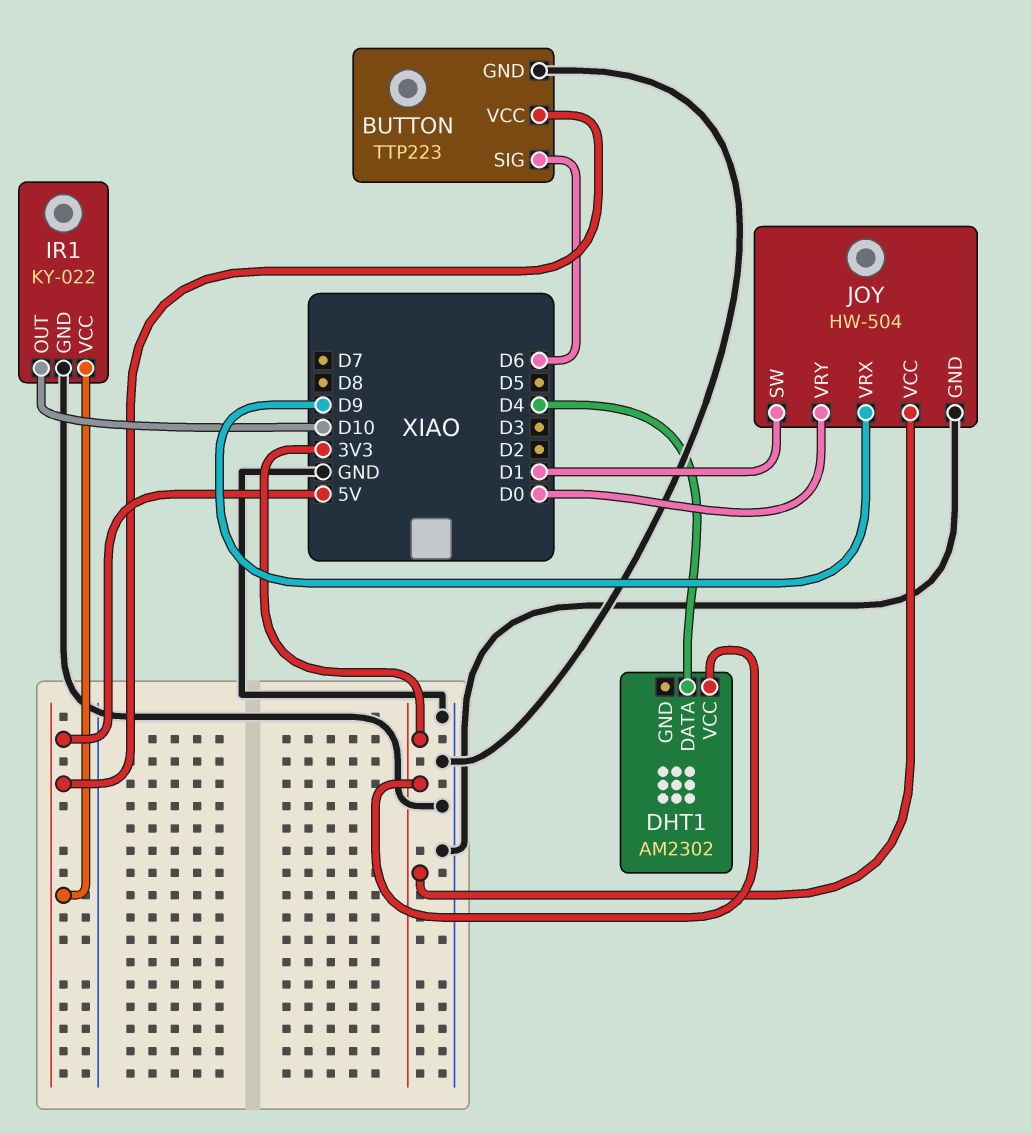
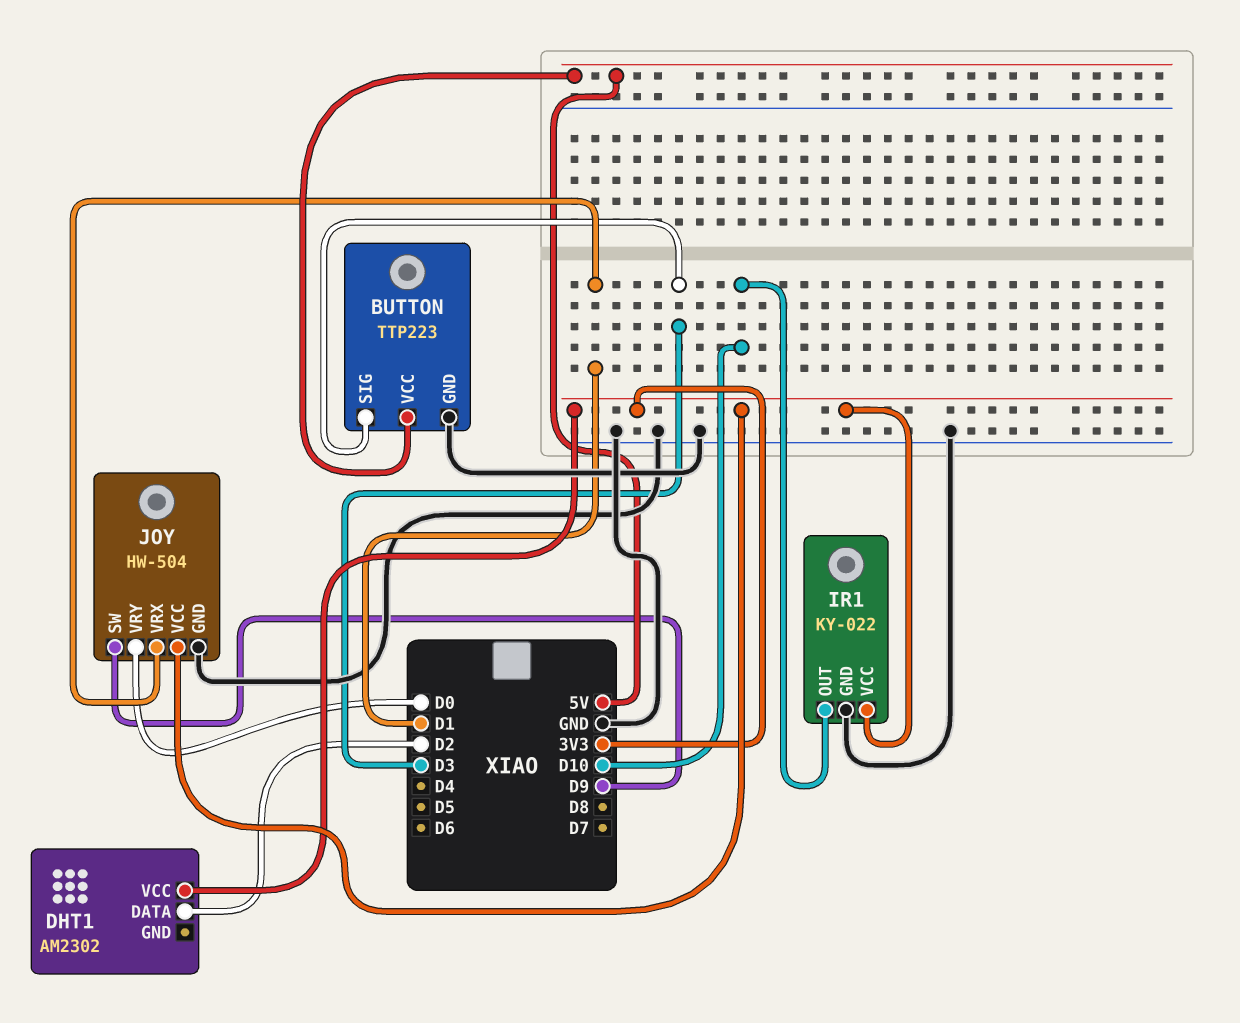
BUTTON pin SIG: D6 -> D3
DHT1 pin DATA: D4 -> D2
IR1 pin VCC: 5V -> 3V3
JOY pin SW: D1 -> D9
JOY pin VRX: D9 -> D1

